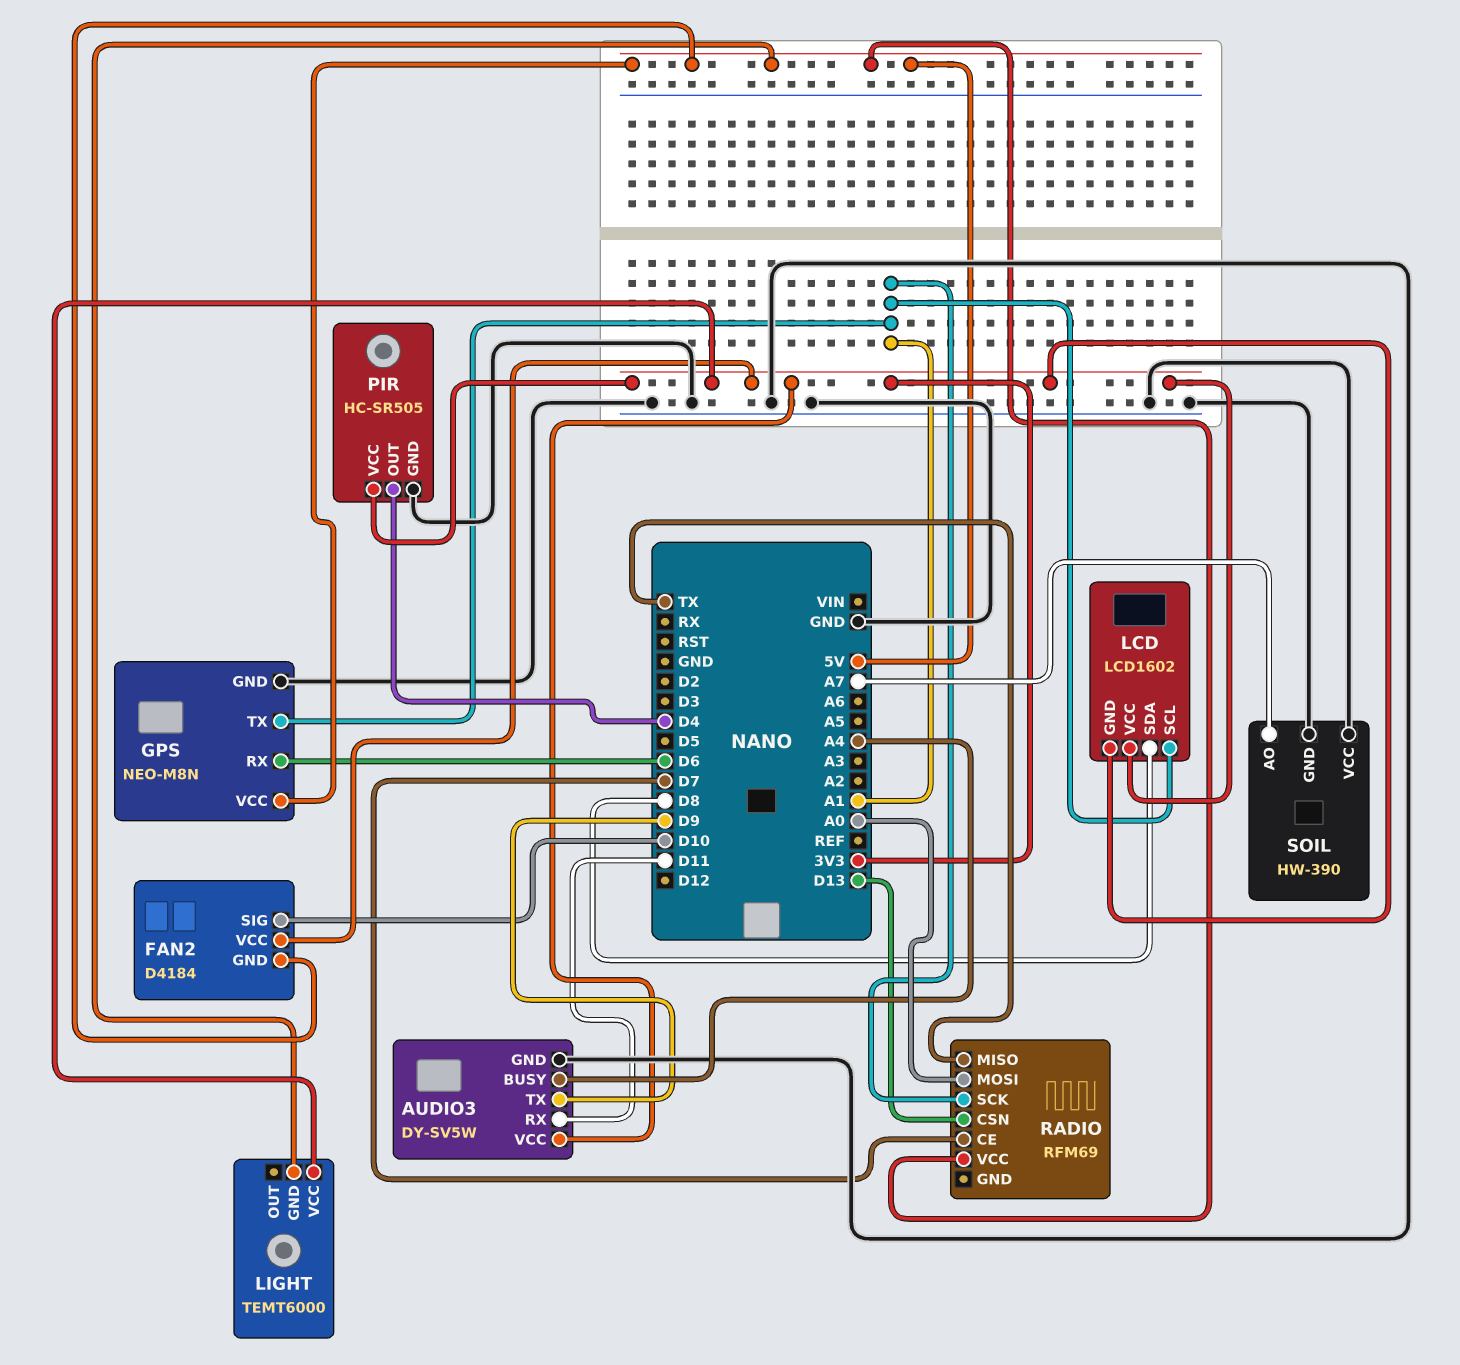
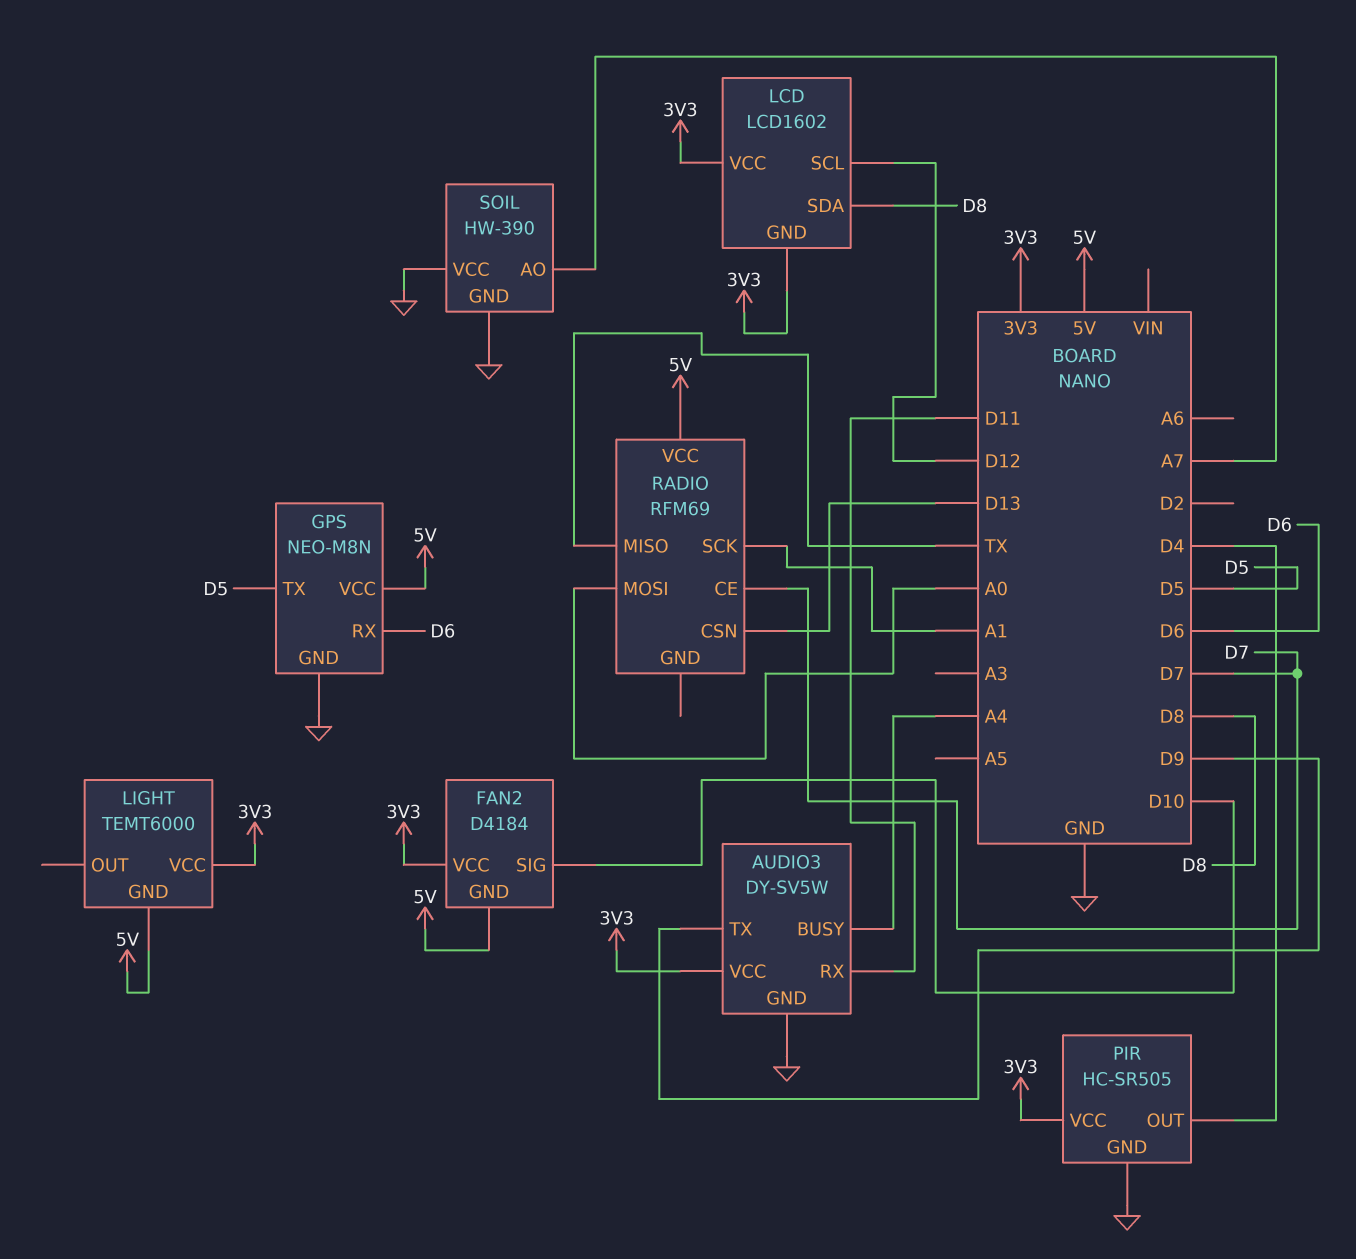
GPS pin TX: A1 -> D5
LCD pin SCL: A1 -> D12

